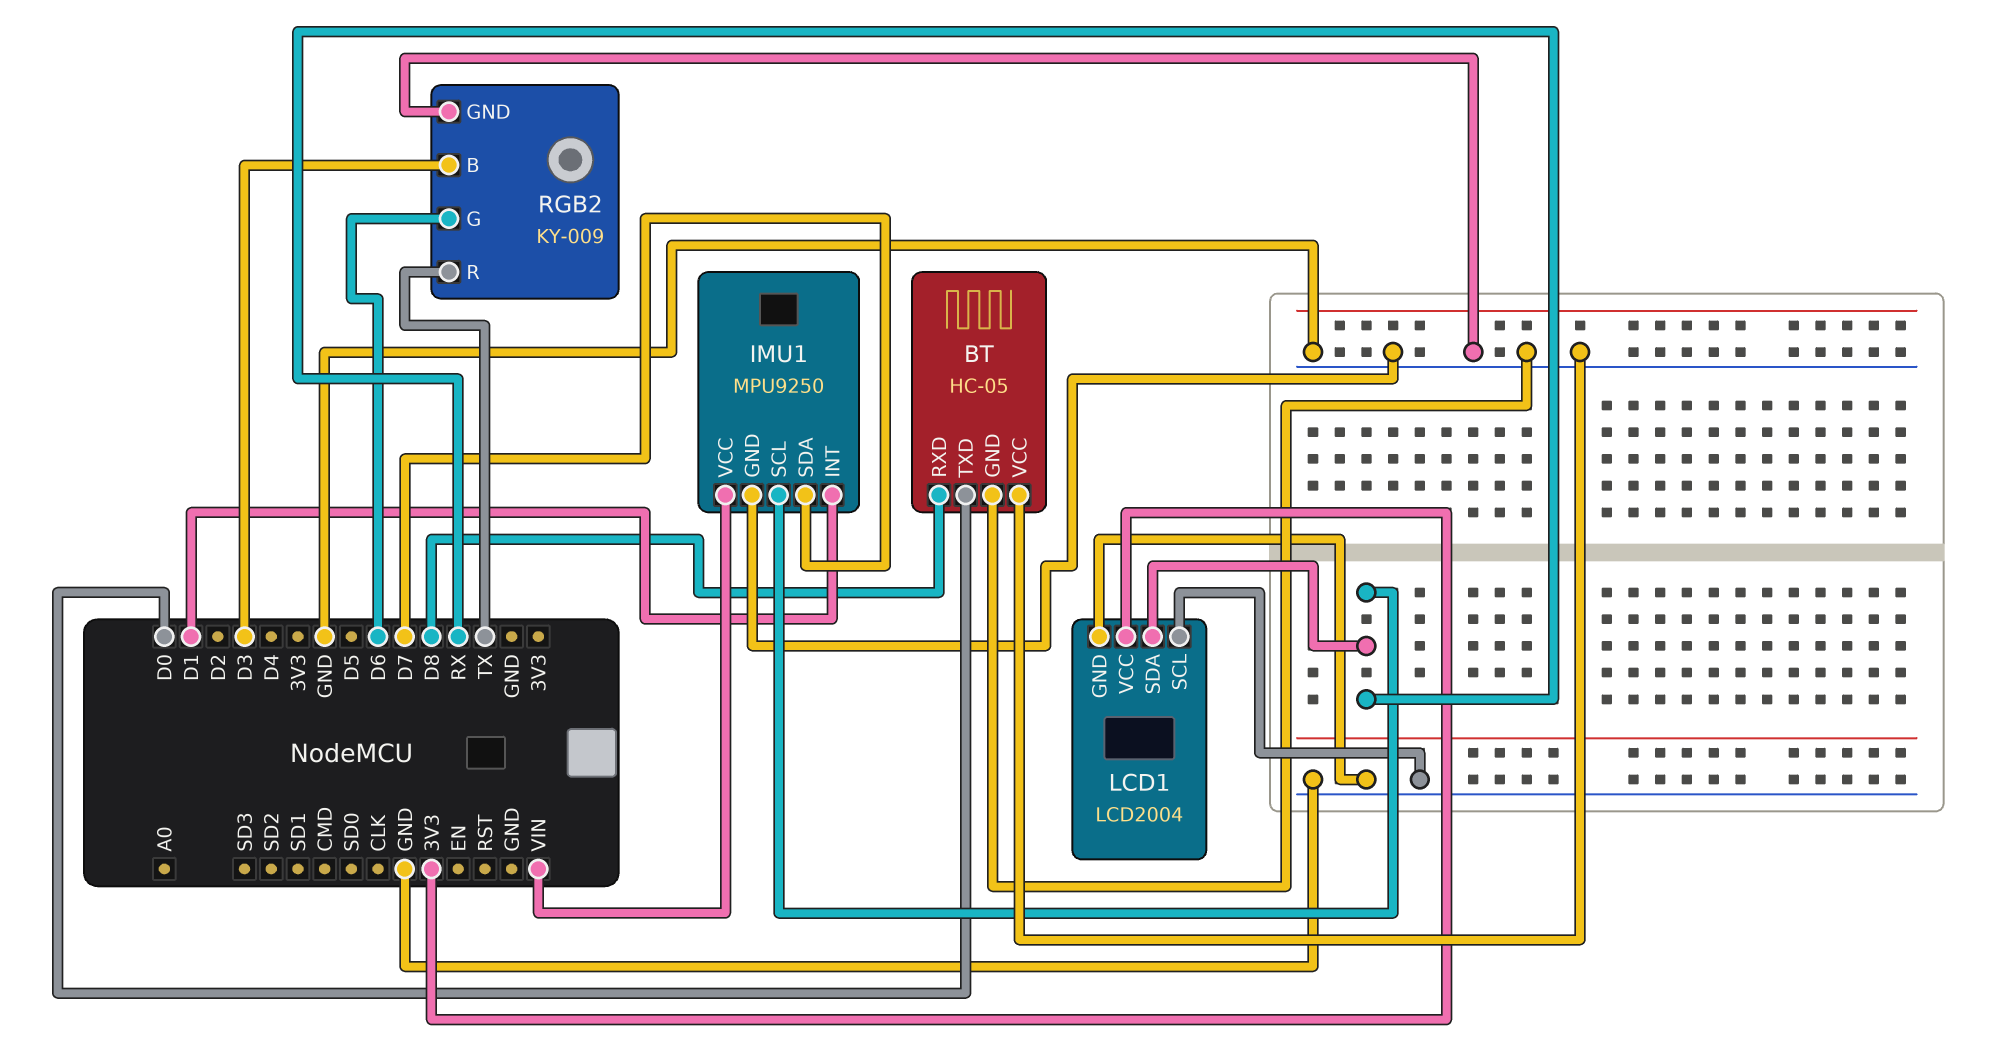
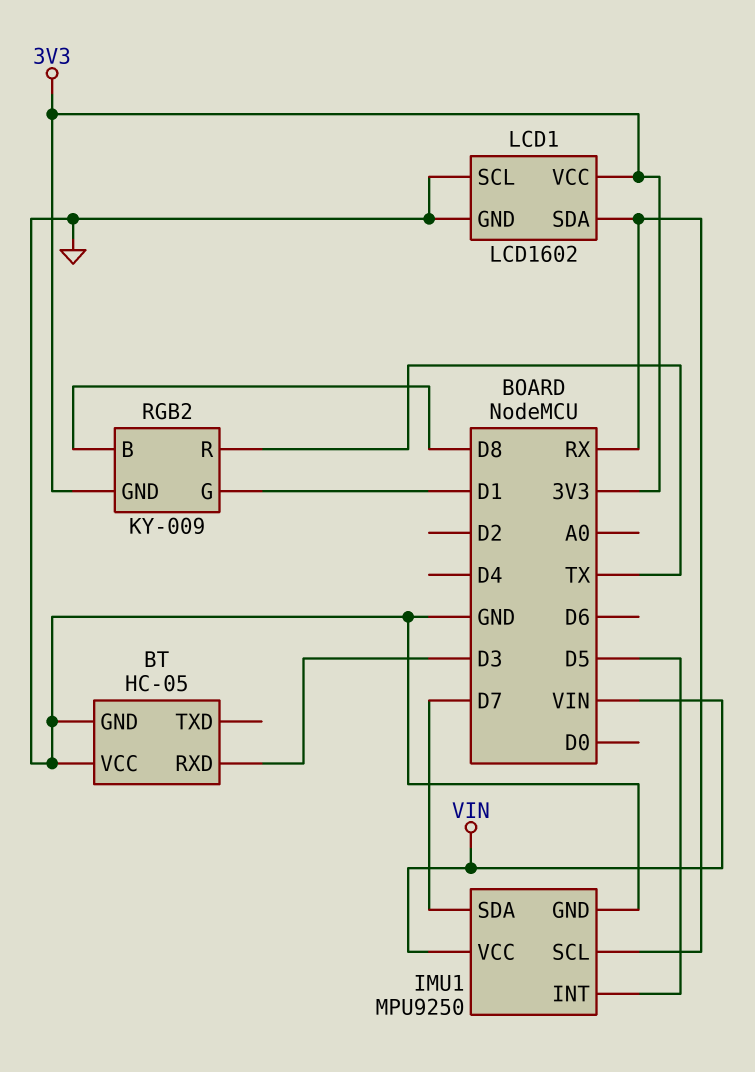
BT pin RXD: D8 -> D3
BT pin TXD: D0 -> none
IMU1 pin INT: D1 -> D5
LCD1: LCD2004 -> LCD1602
RGB2 pin B: D3 -> D8
RGB2 pin G: D6 -> D1
RGB2 pin GND: GND -> 3V3

